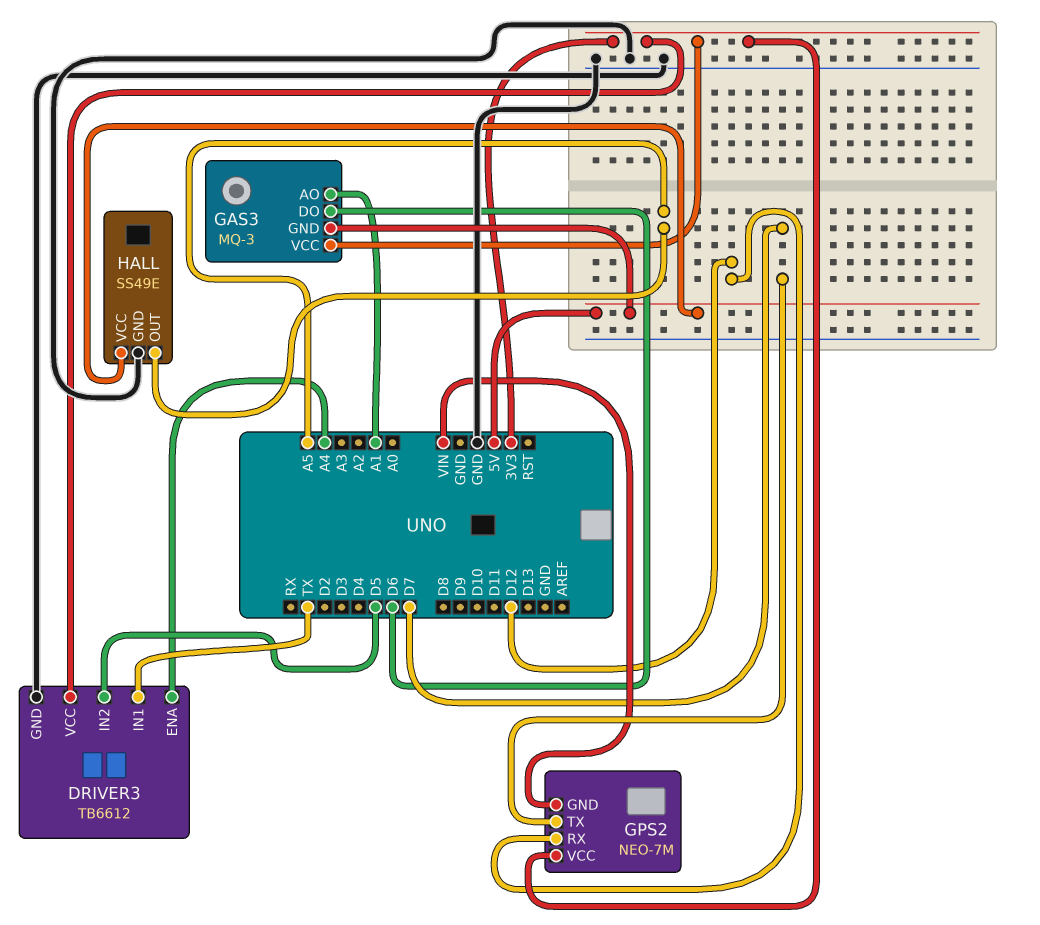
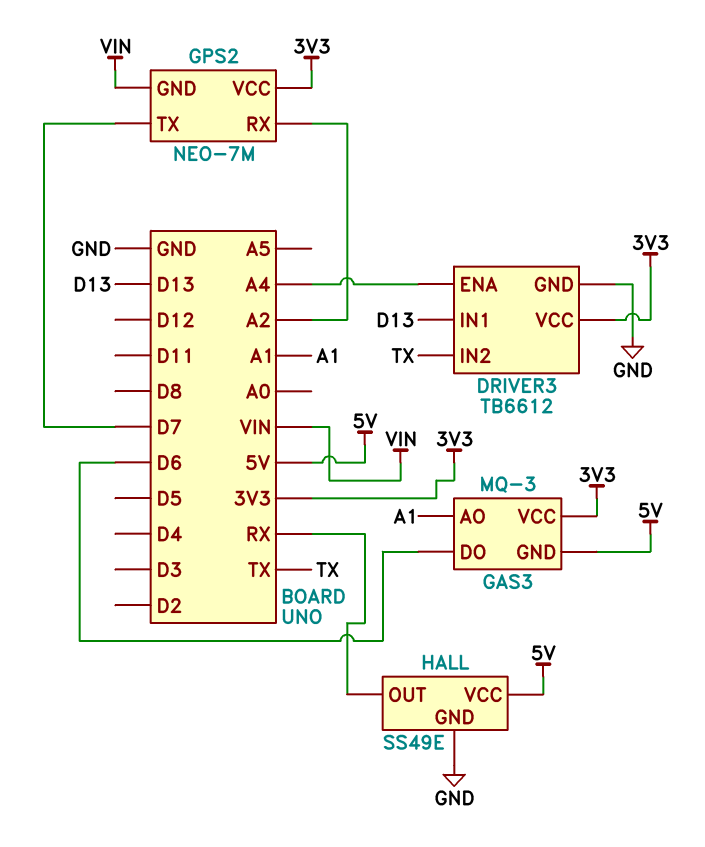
DRIVER3 pin IN1: TX -> D13
DRIVER3 pin IN2: D5 -> TX
GPS2 pin RX: D12 -> A2
HALL pin OUT: A5 -> RX

